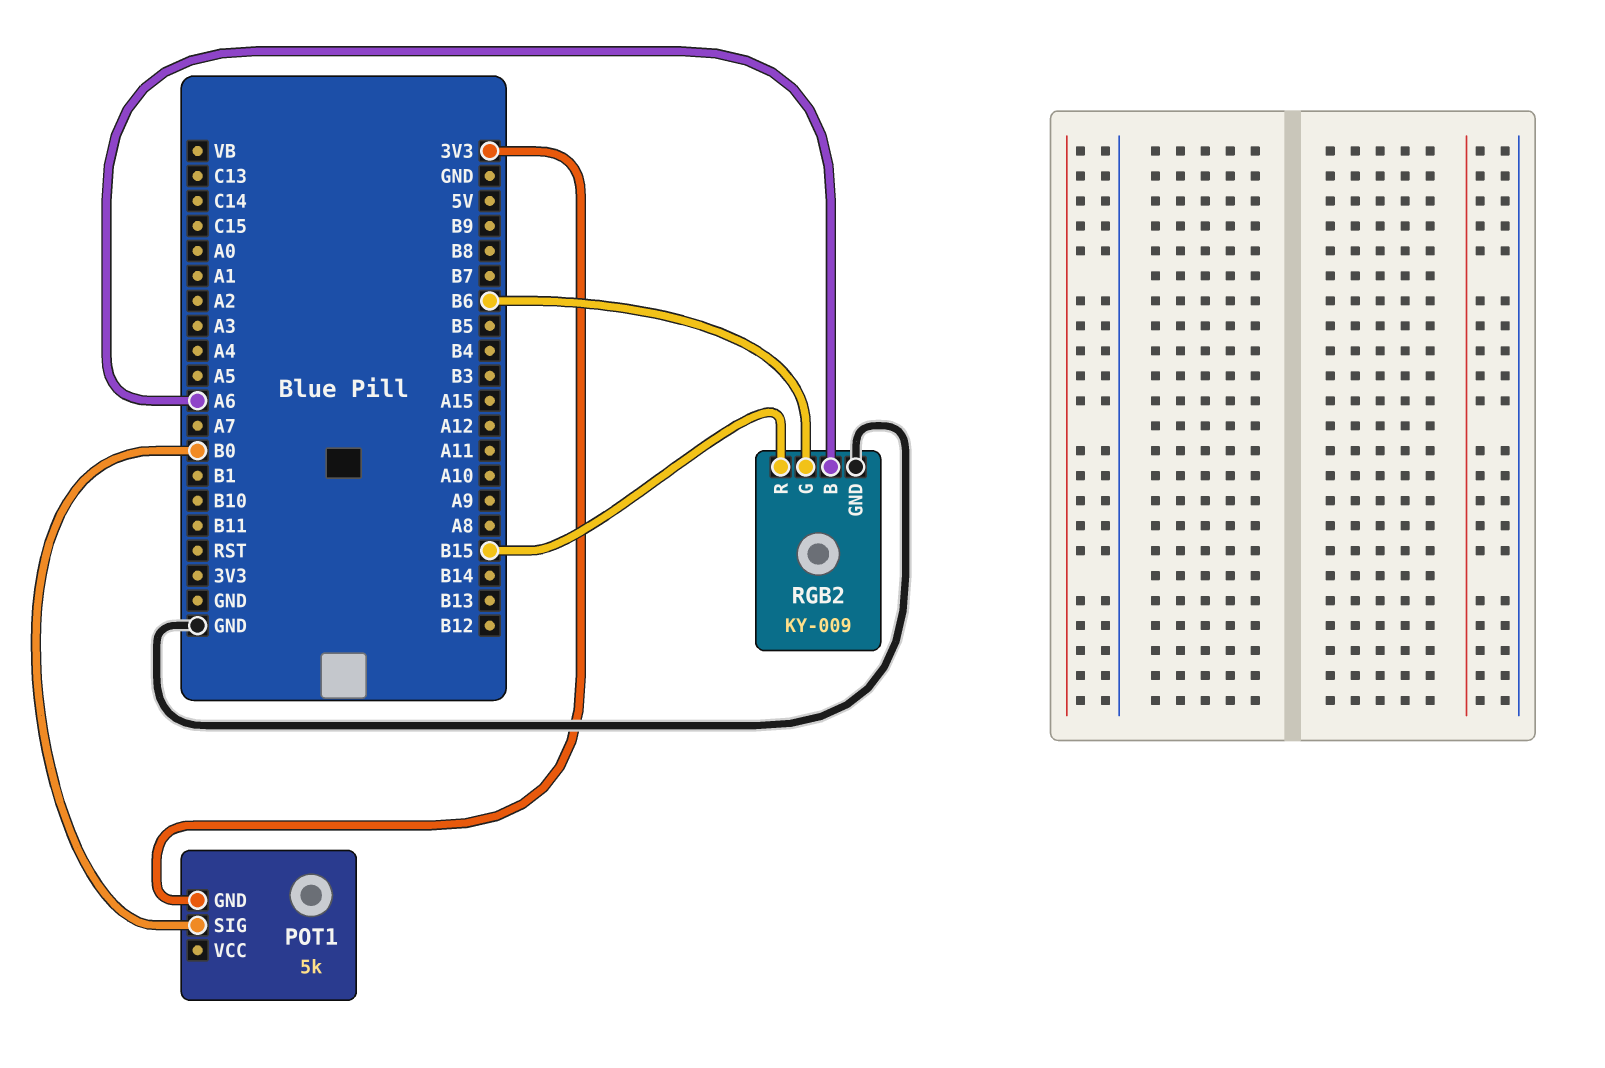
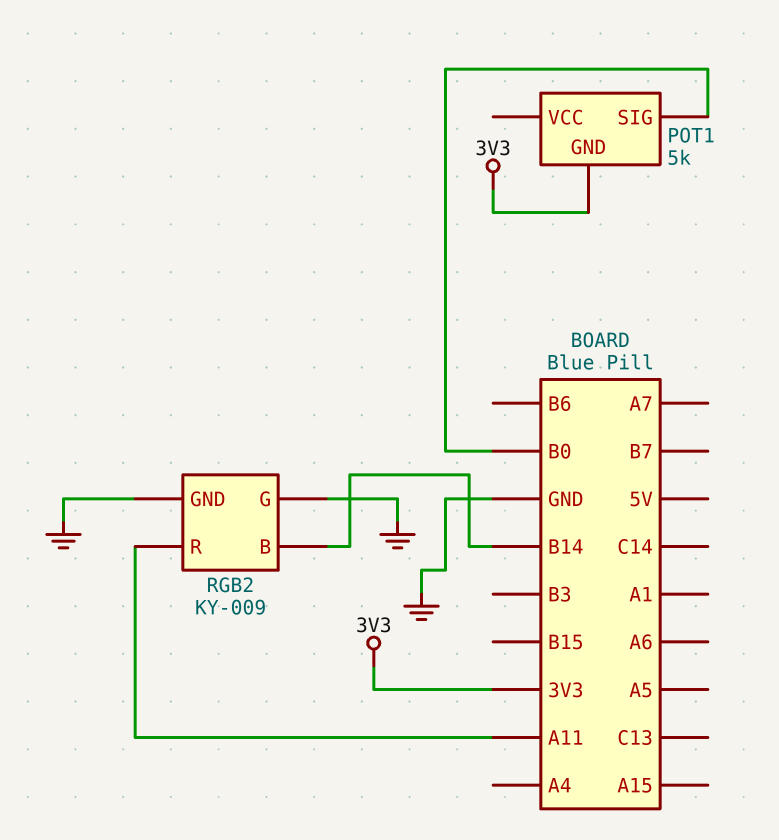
RGB2 pin B: A6 -> B14
RGB2 pin G: B6 -> GND
RGB2 pin R: B15 -> A11

